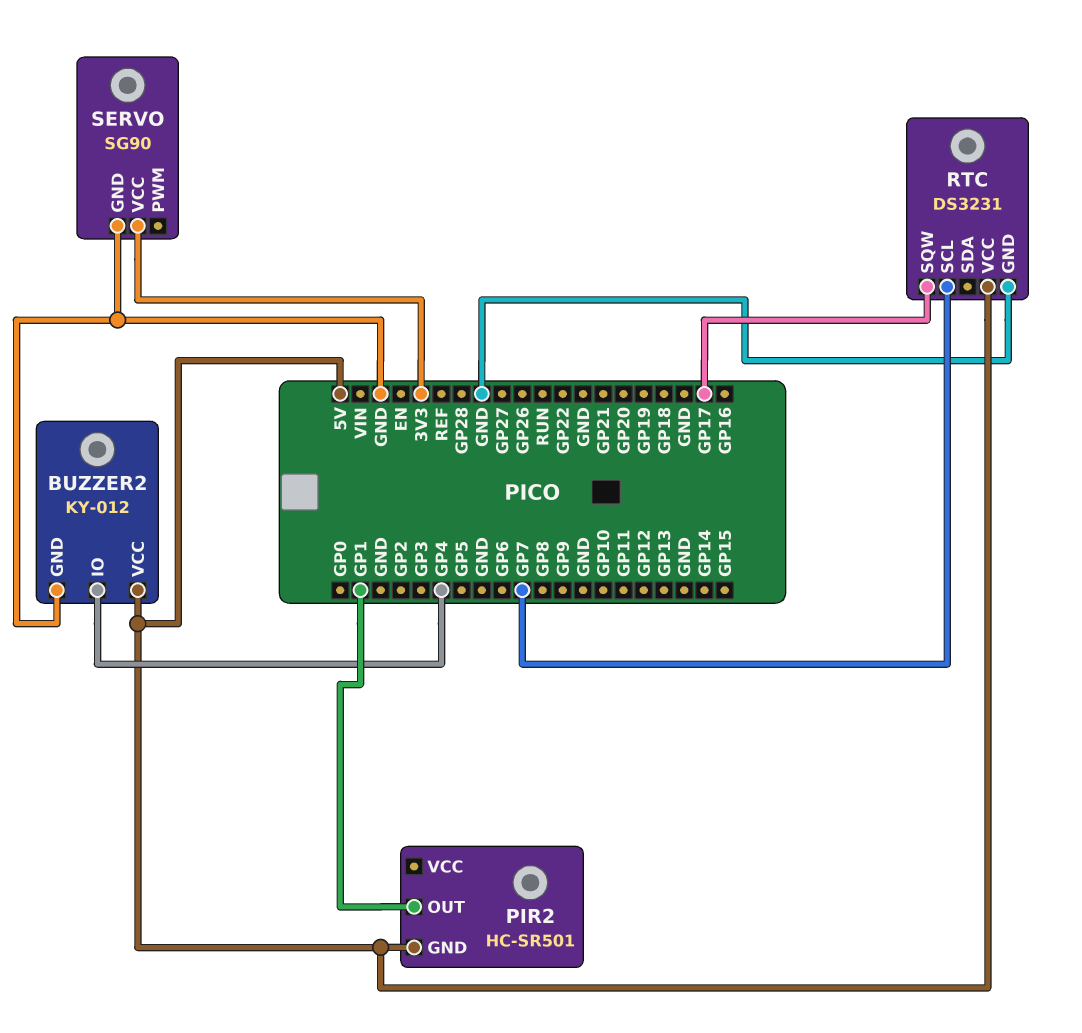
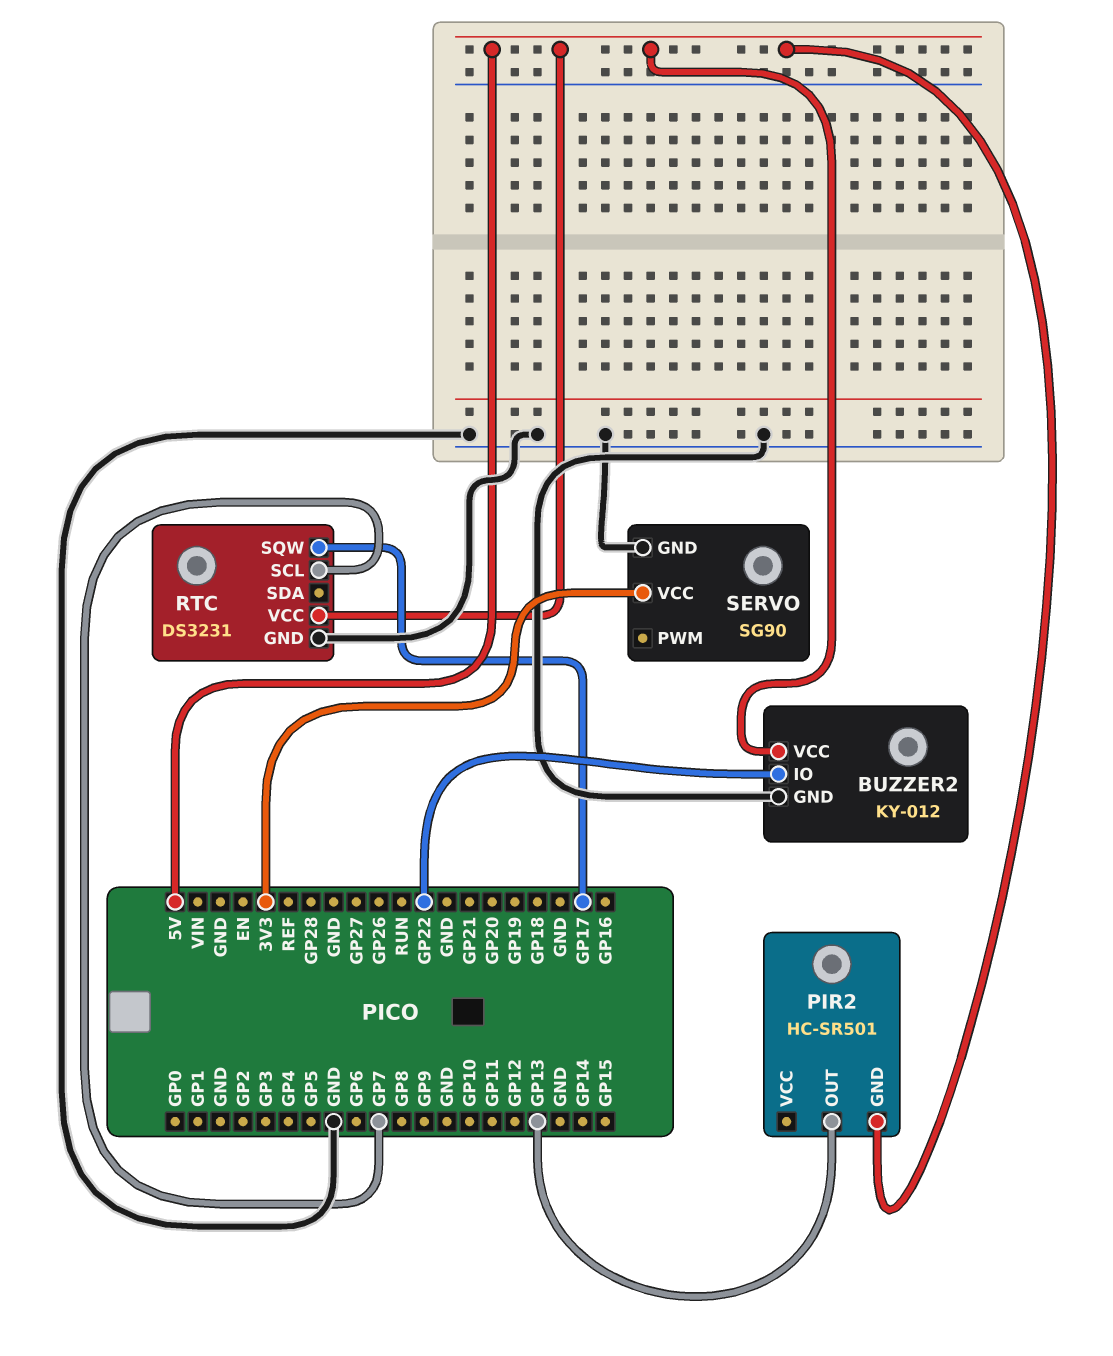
BUZZER2 pin IO: GP4 -> GP22
PIR2 pin OUT: GP1 -> GP13

